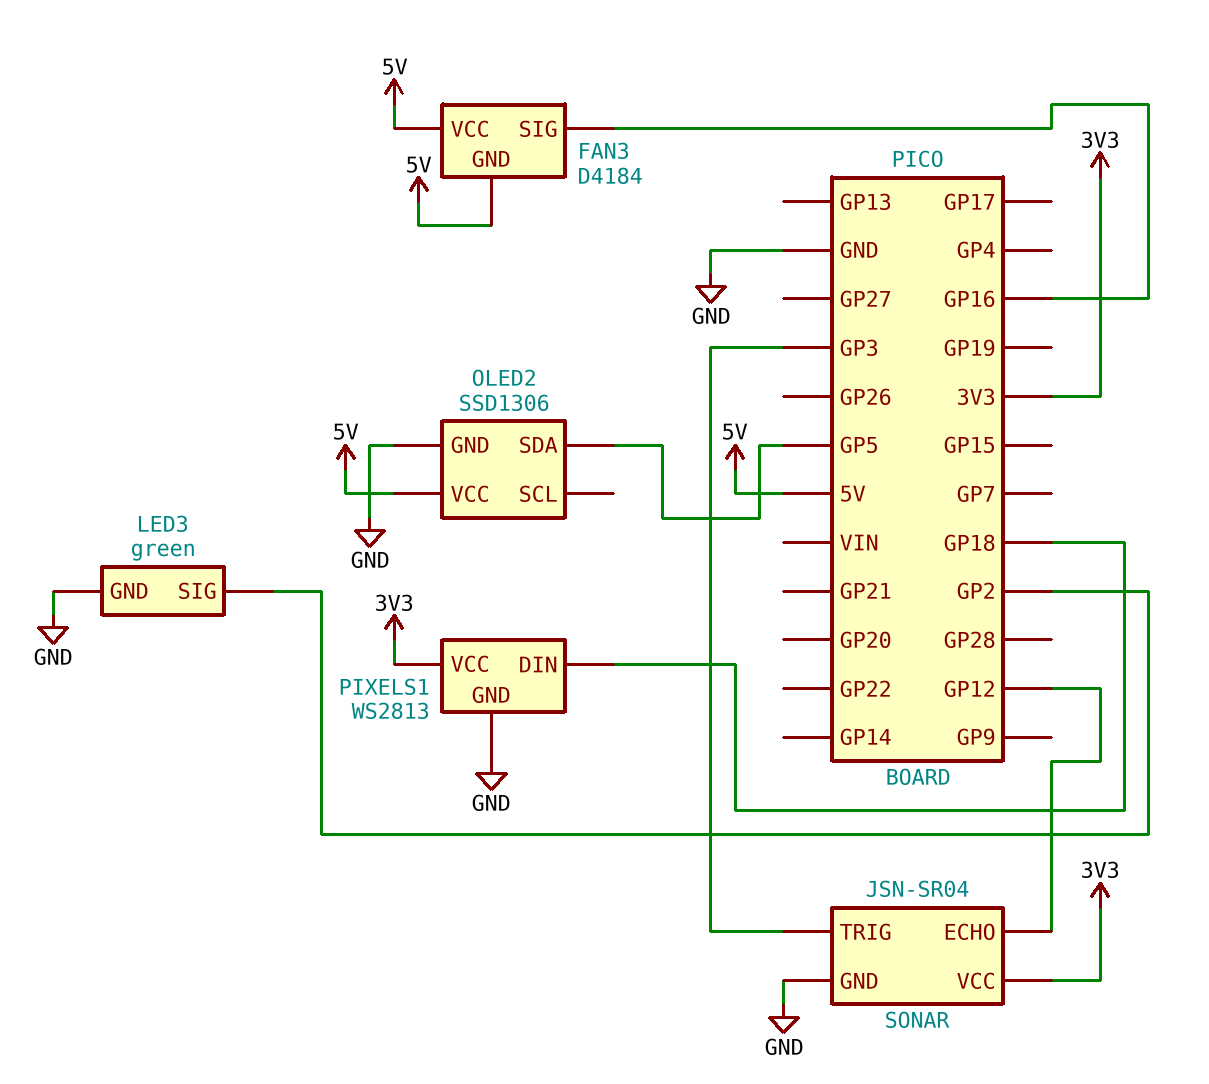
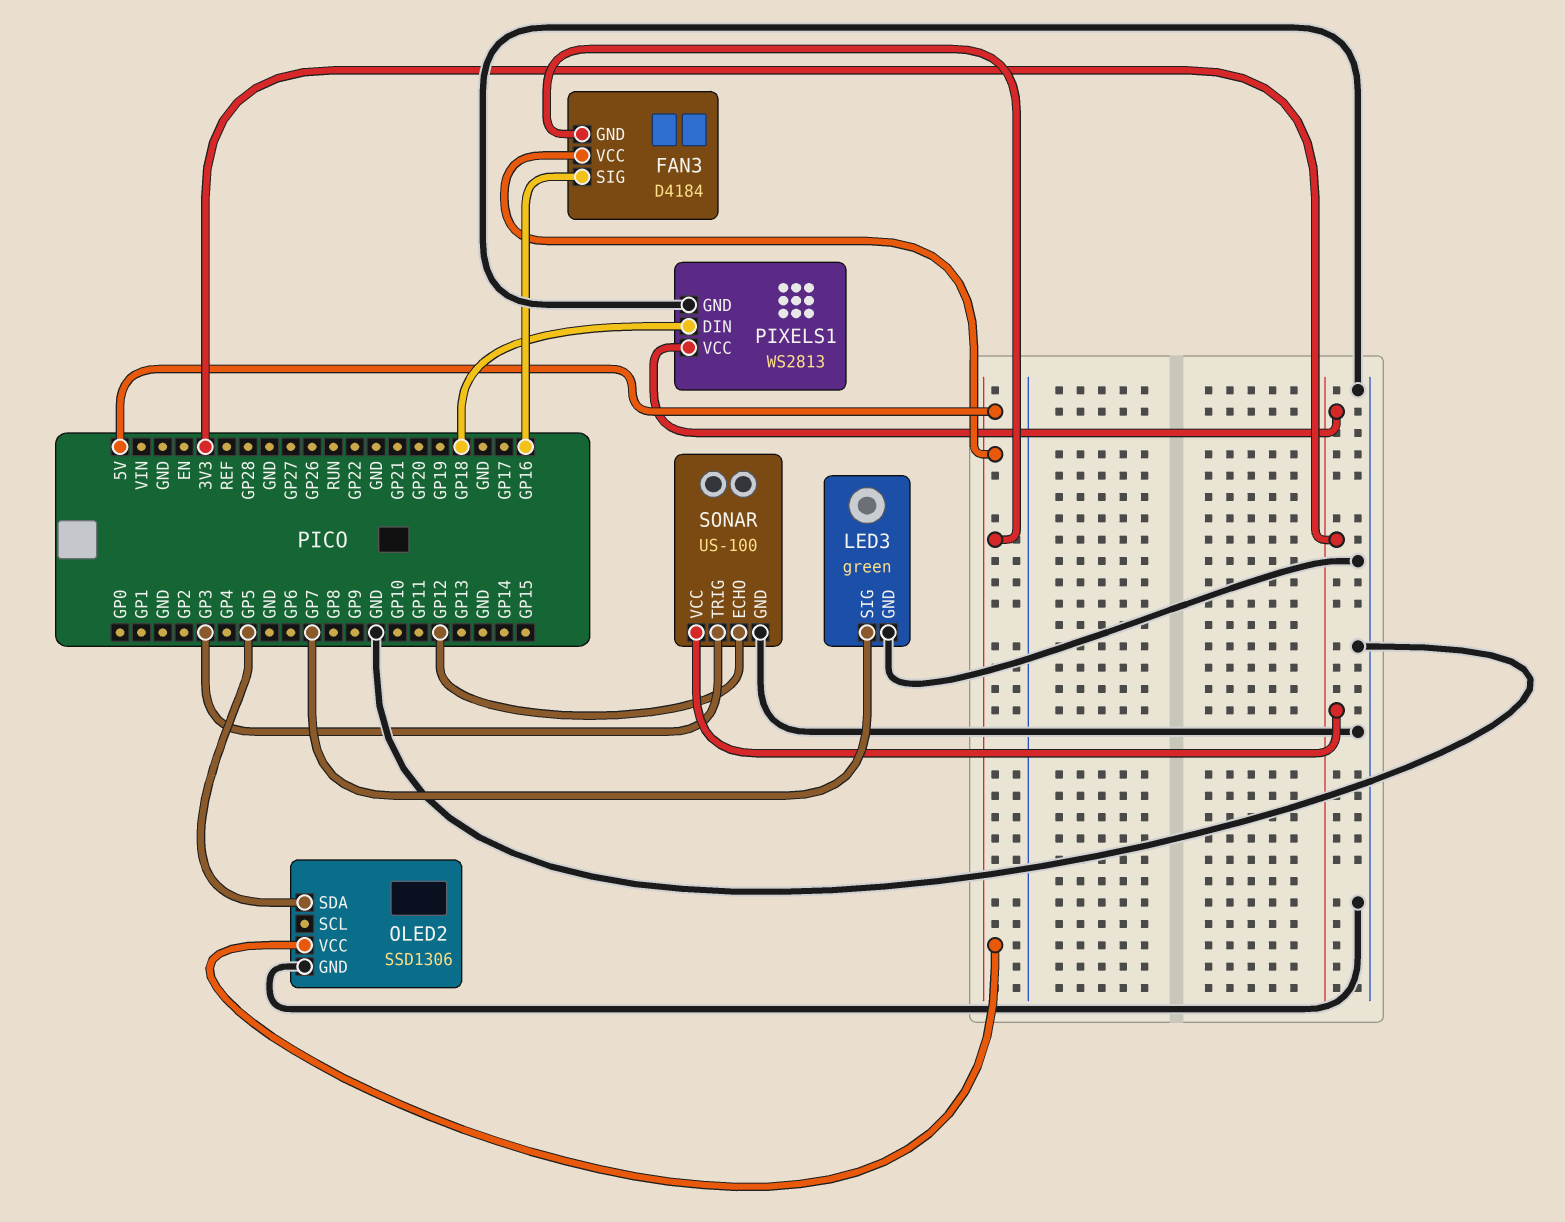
LED3 pin SIG: GP2 -> GP7
SONAR: JSN-SR04 -> US-100

